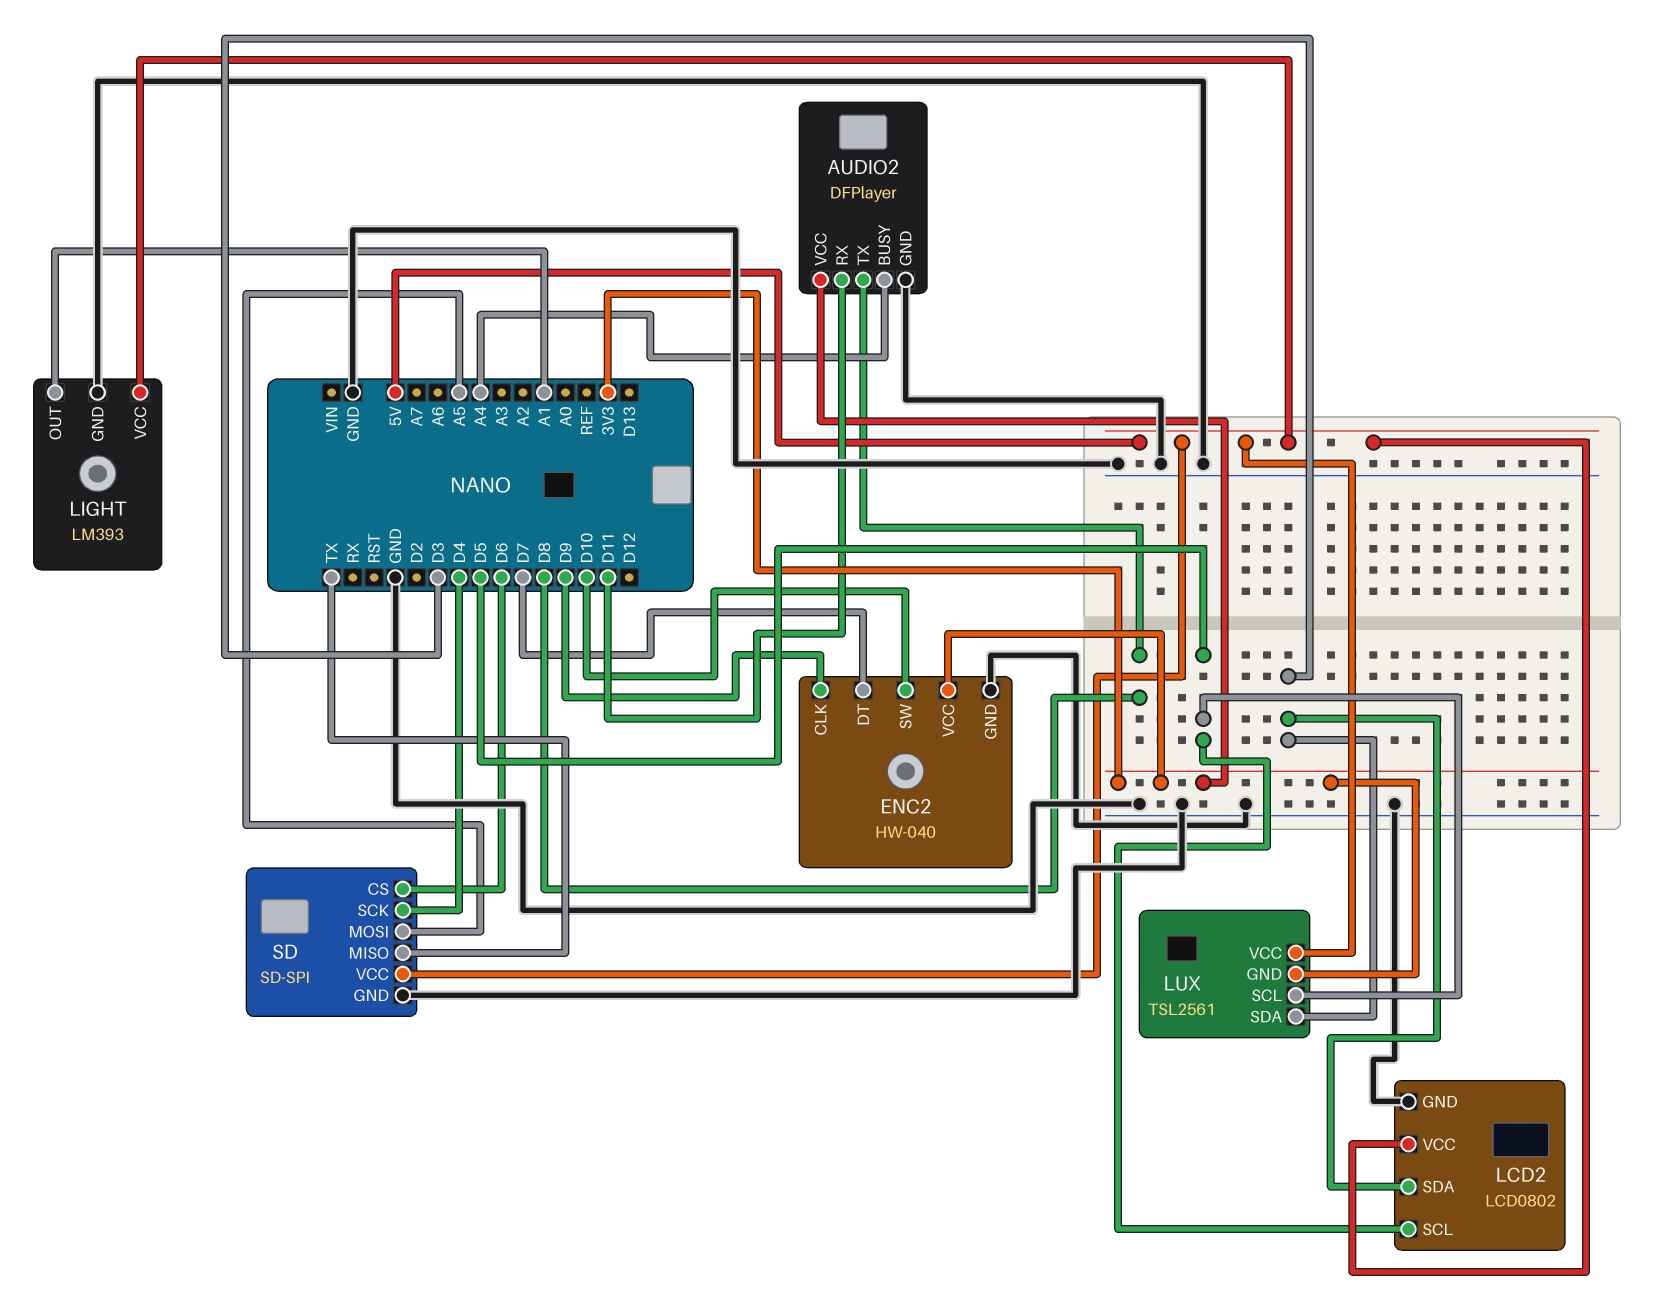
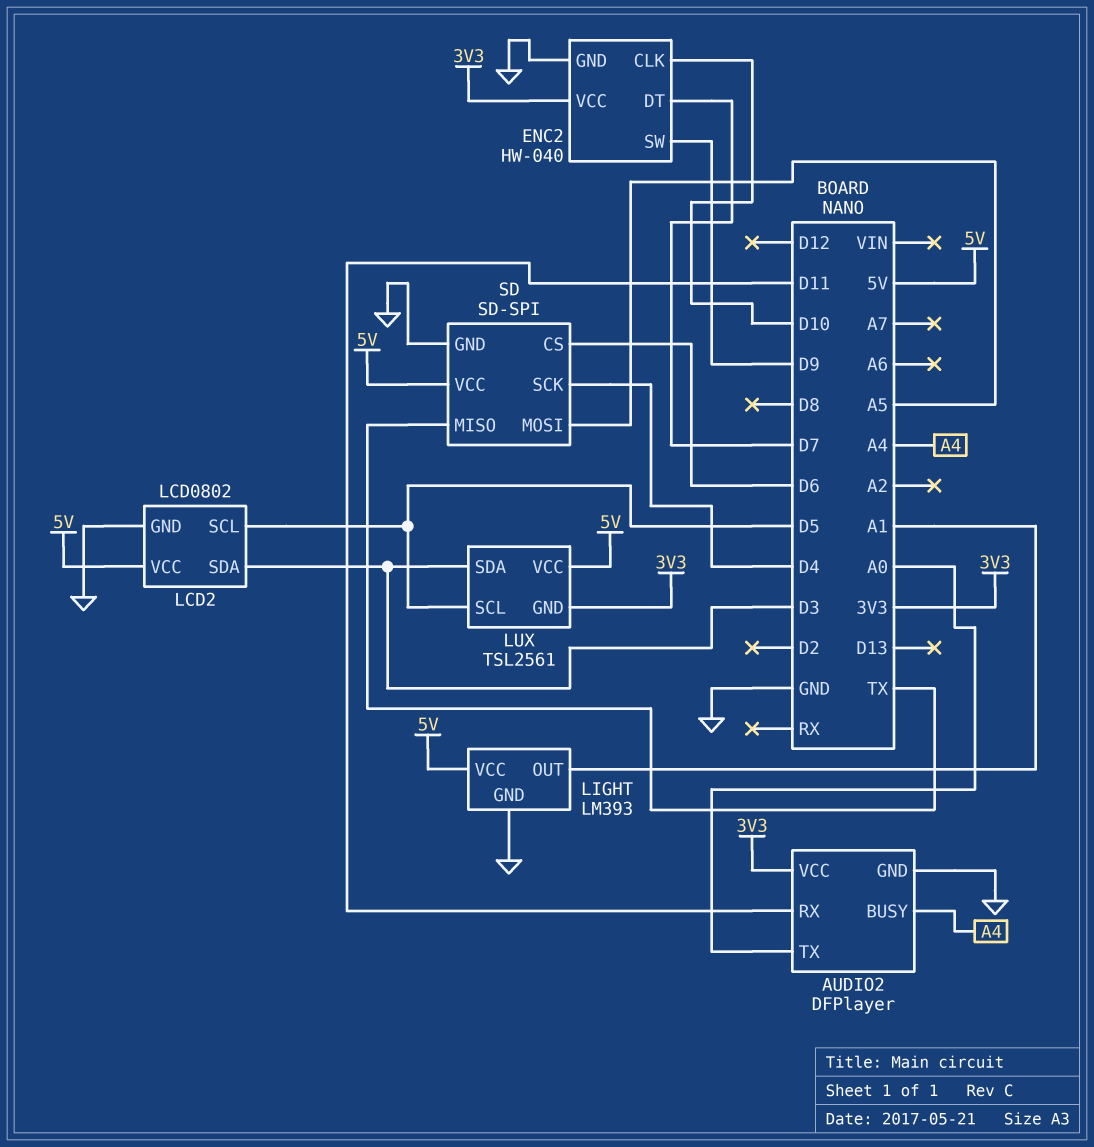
AUDIO2 pin TX: D8 -> A0
ENC2 pin CLK: D9 -> D10
ENC2 pin SW: D10 -> D9

